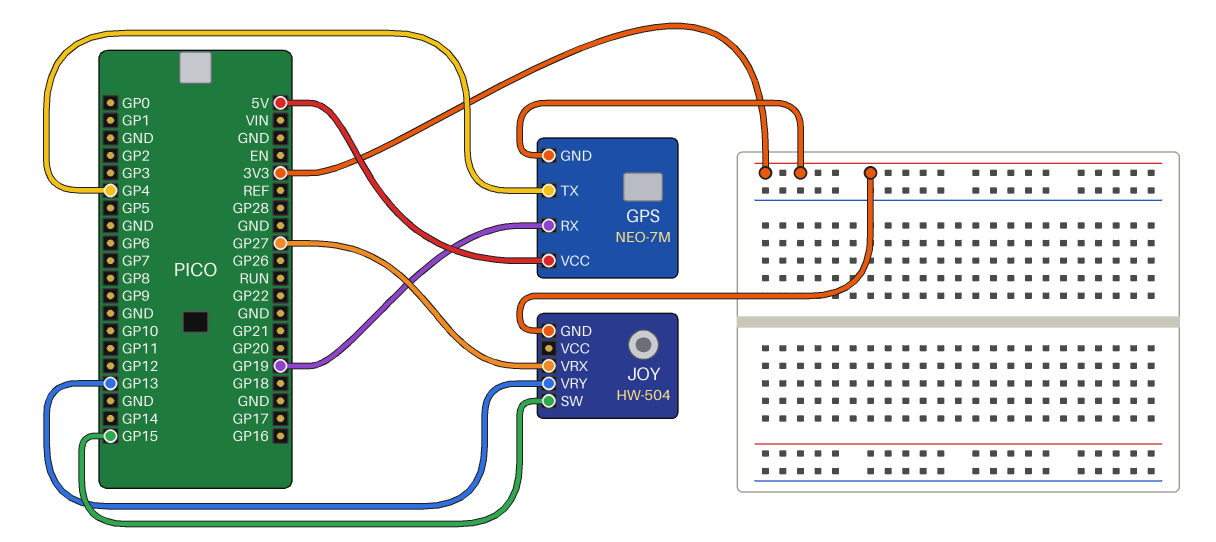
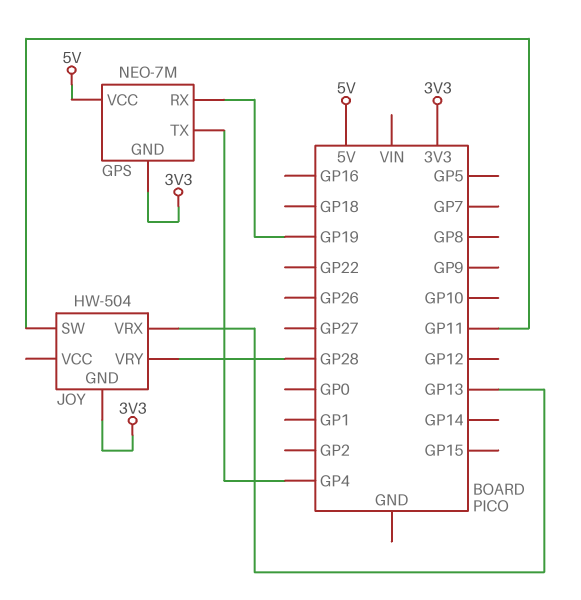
JOY pin SW: GP15 -> GP11
JOY pin VRX: GP27 -> GP13
JOY pin VRY: GP13 -> GP28

